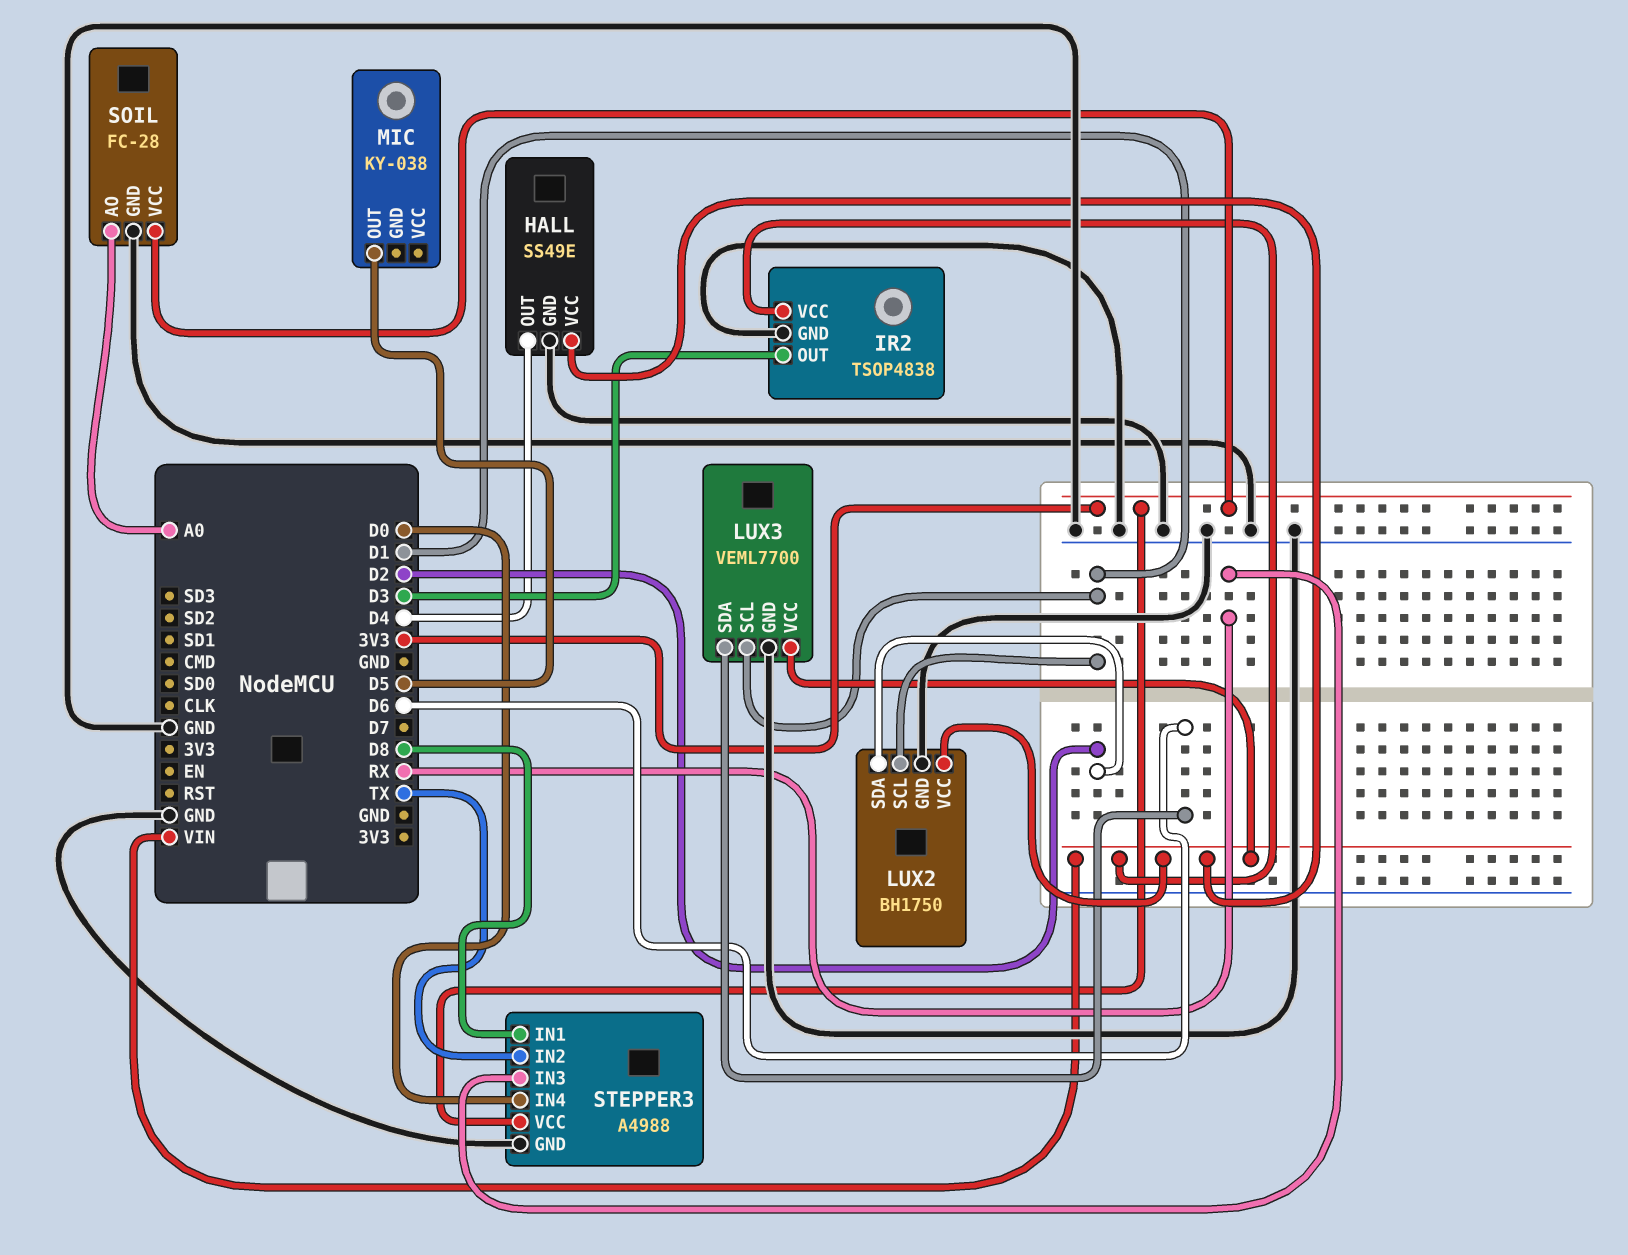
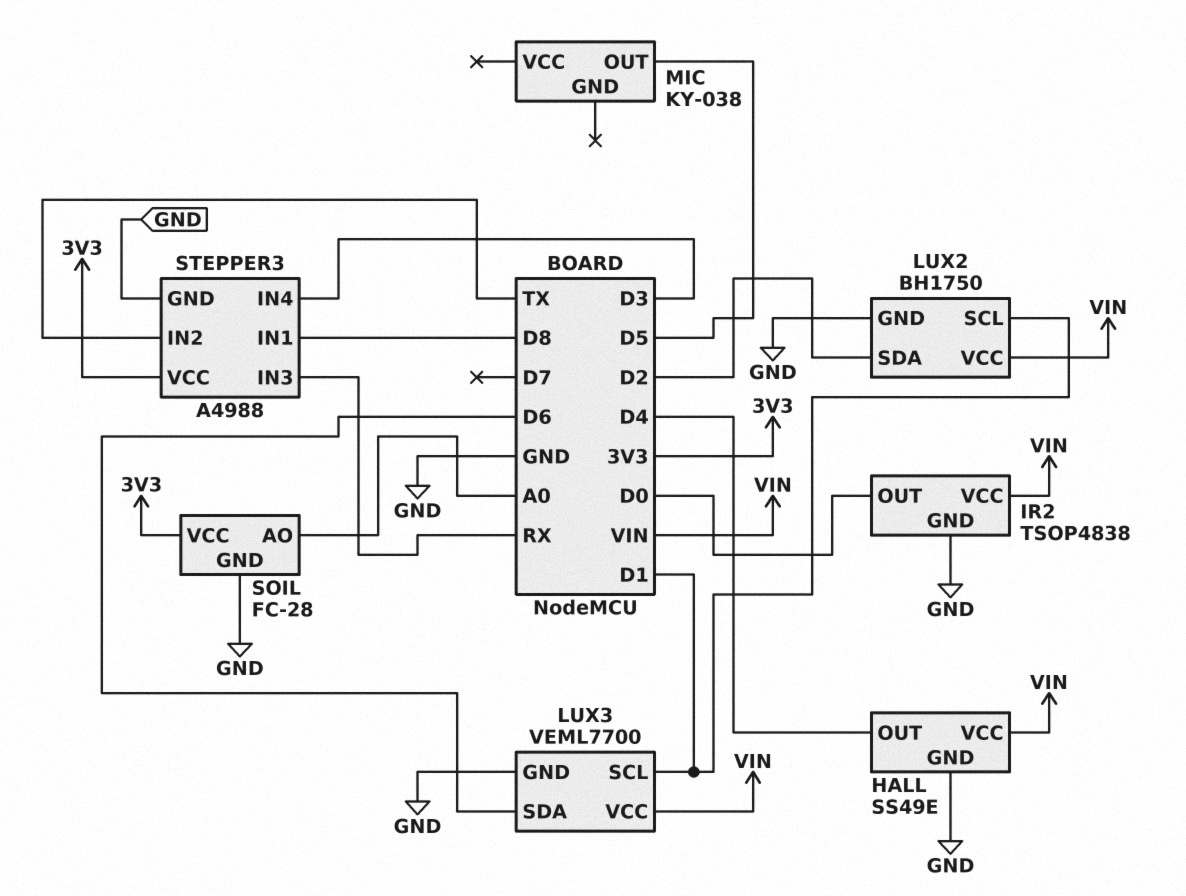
IR2 pin OUT: D3 -> D0
STEPPER3 pin IN4: D0 -> D3

